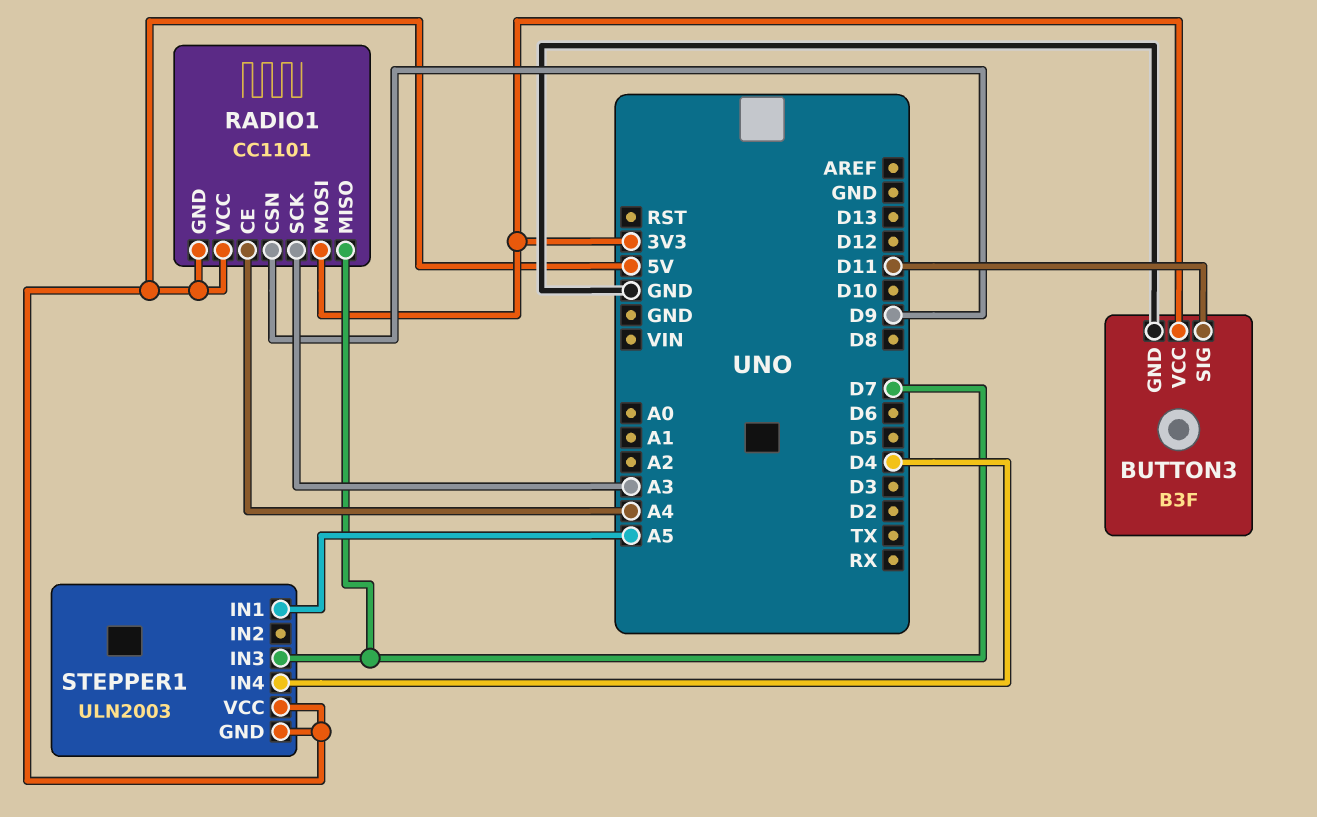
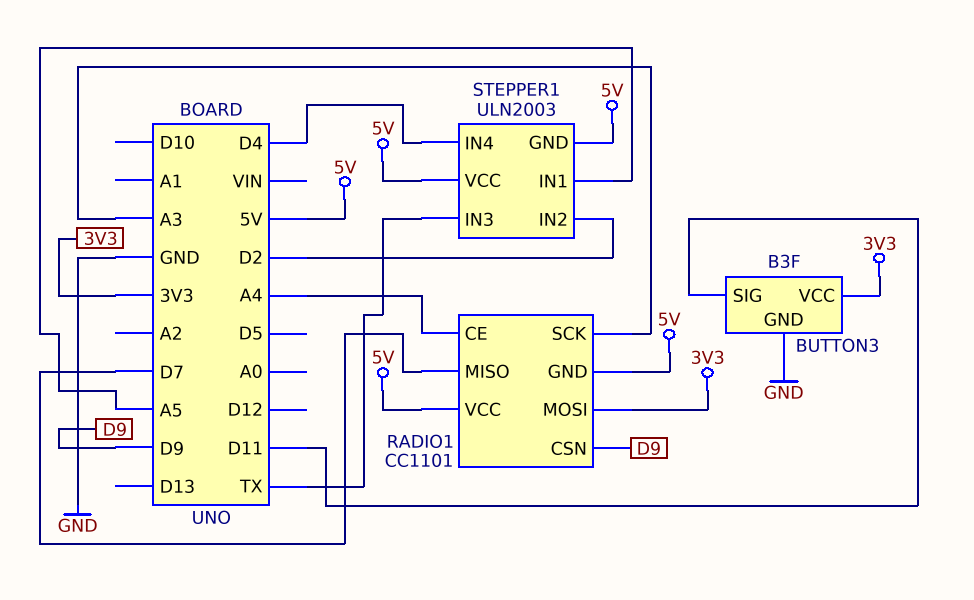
STEPPER1 pin IN2: none -> D2
STEPPER1 pin IN3: D7 -> TX

